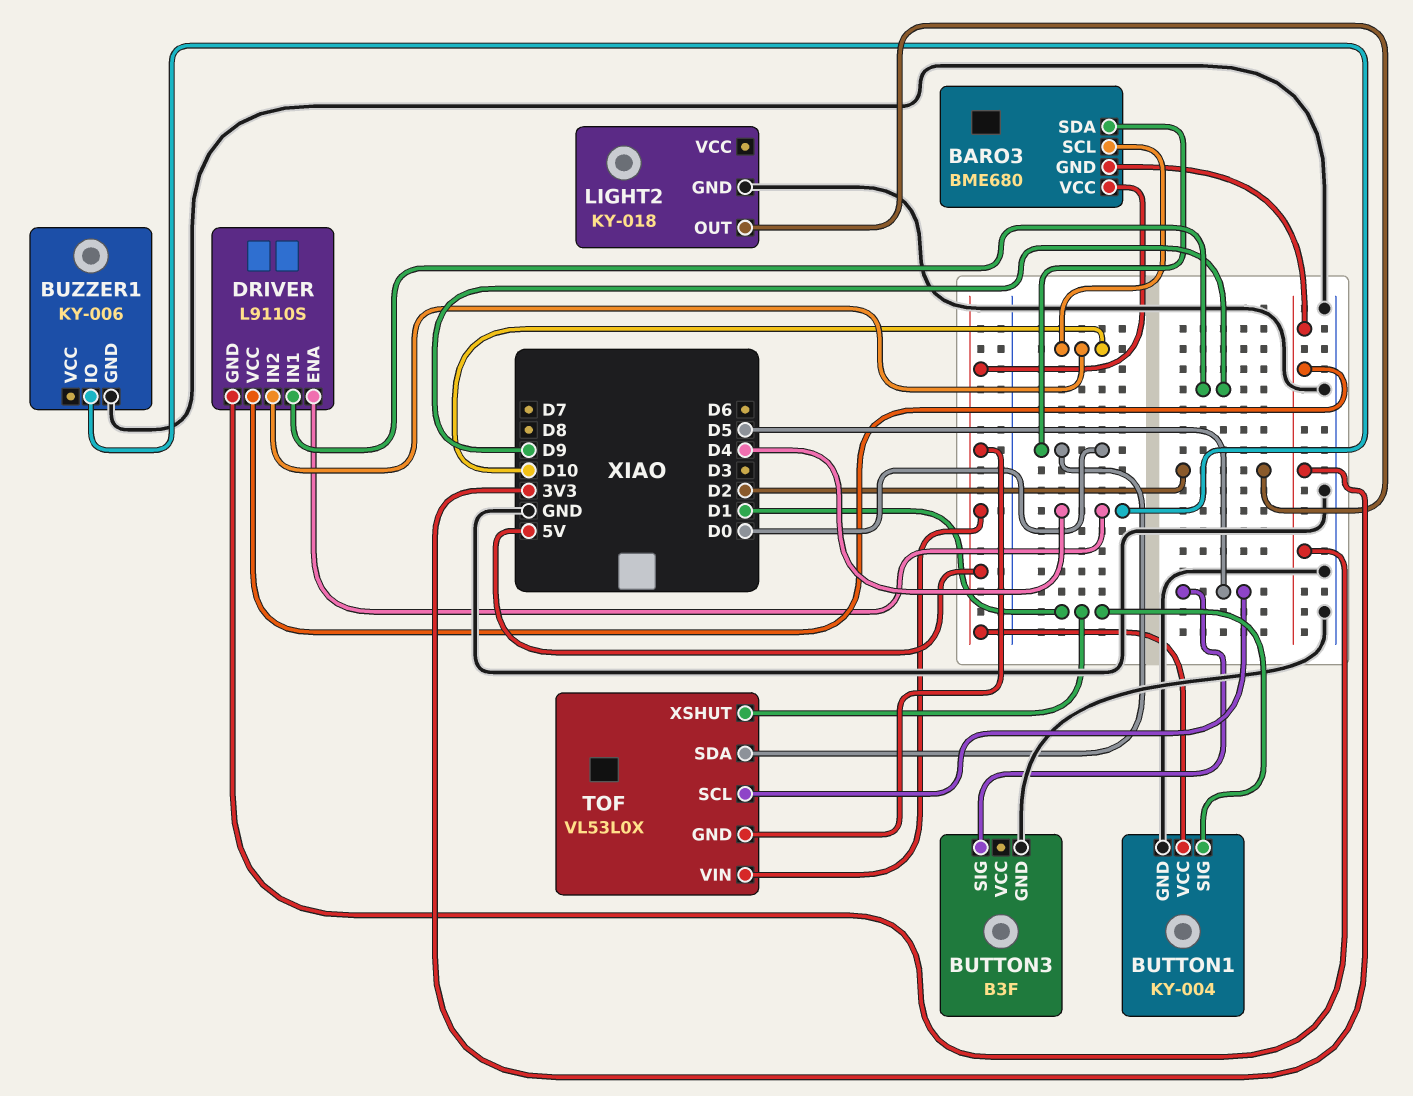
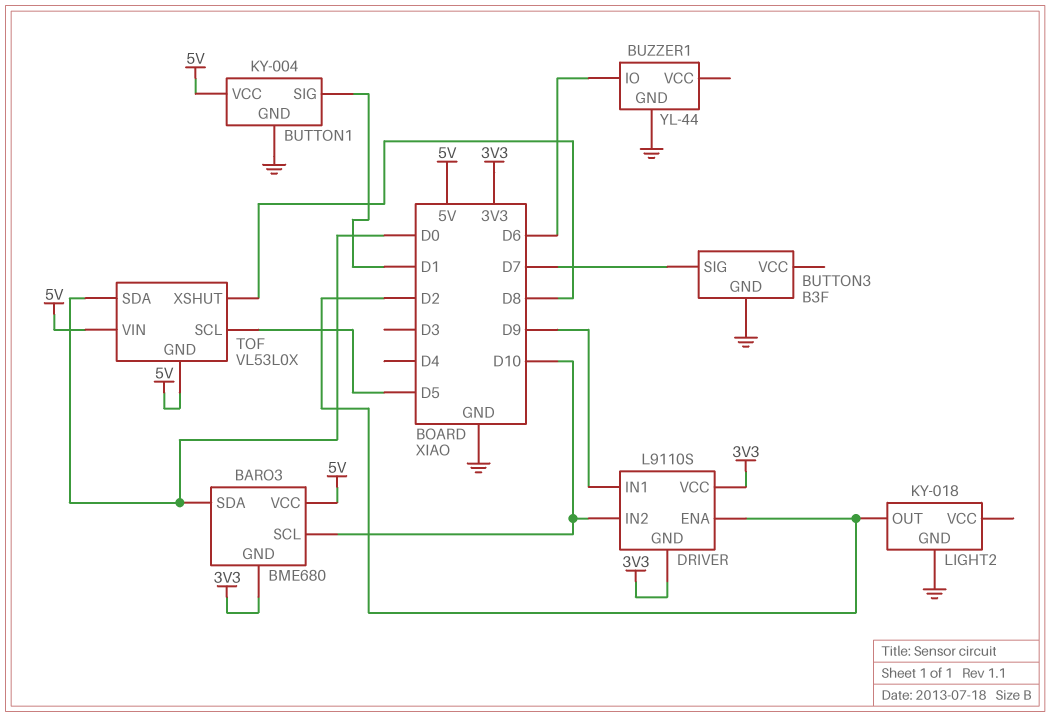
BUTTON3 pin SIG: D5 -> D7
BUZZER1: KY-006 -> YL-44
BUZZER1 pin IO: D4 -> D6
DRIVER pin ENA: D4 -> D2
TOF pin XSHUT: D1 -> D8

